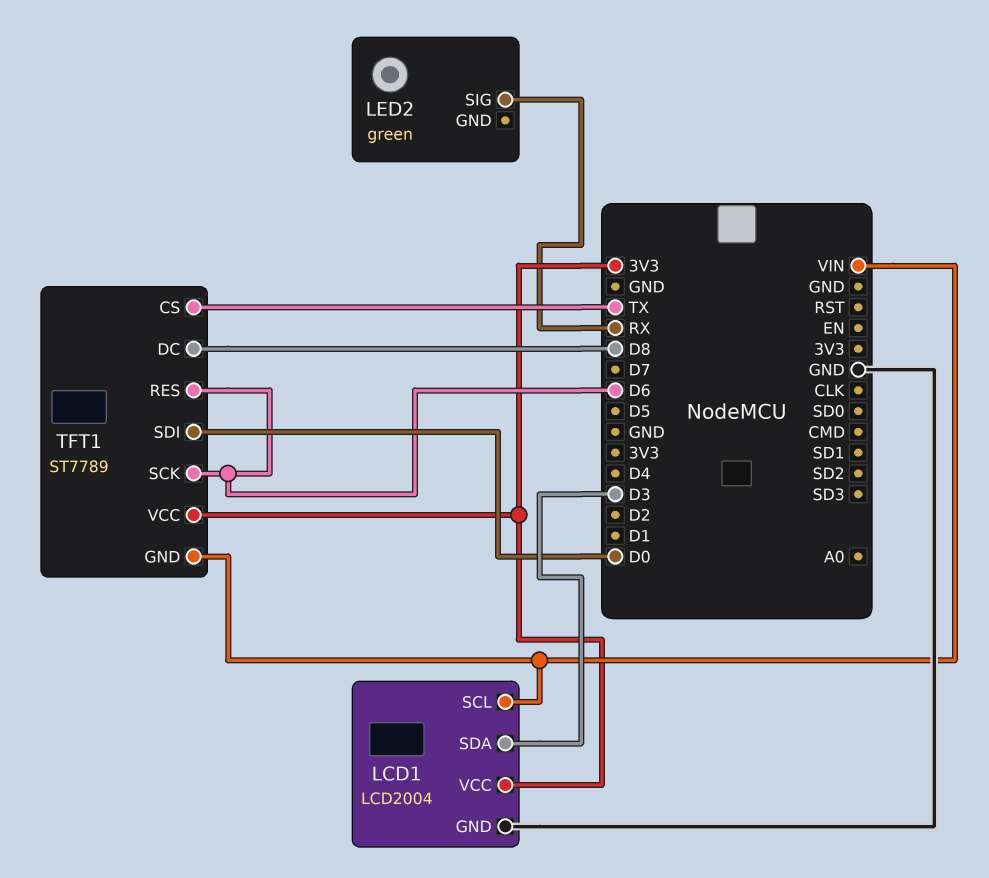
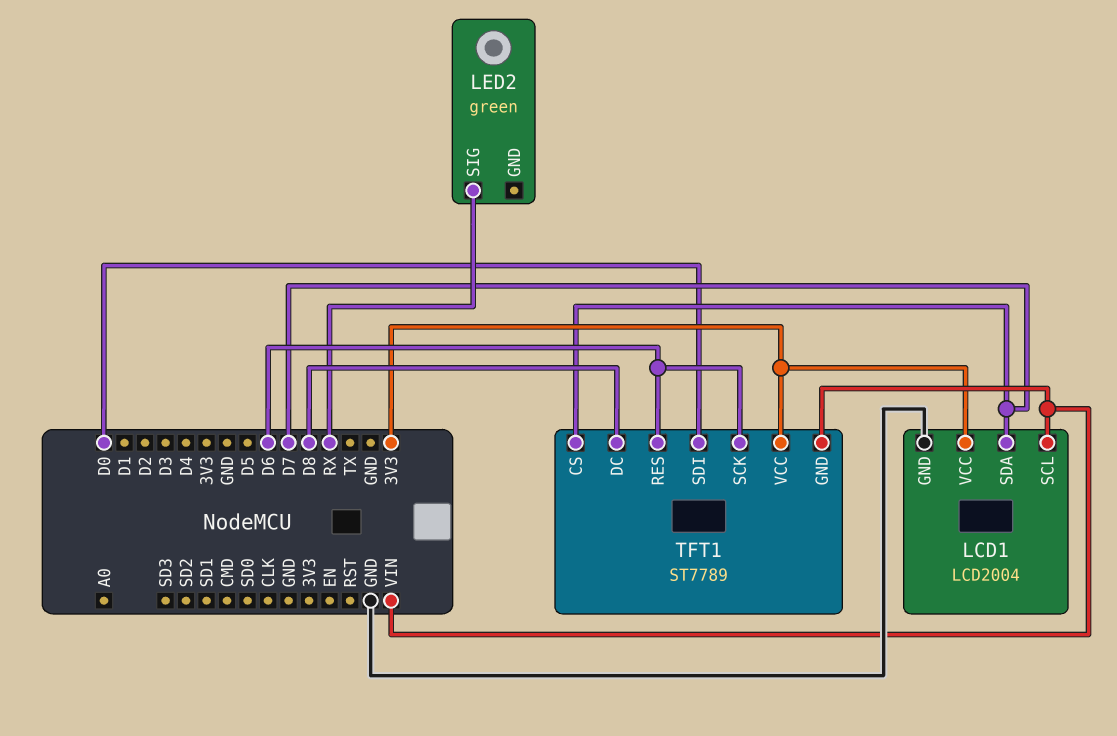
LCD1 pin SDA: D3 -> D7
TFT1 pin CS: TX -> D7

